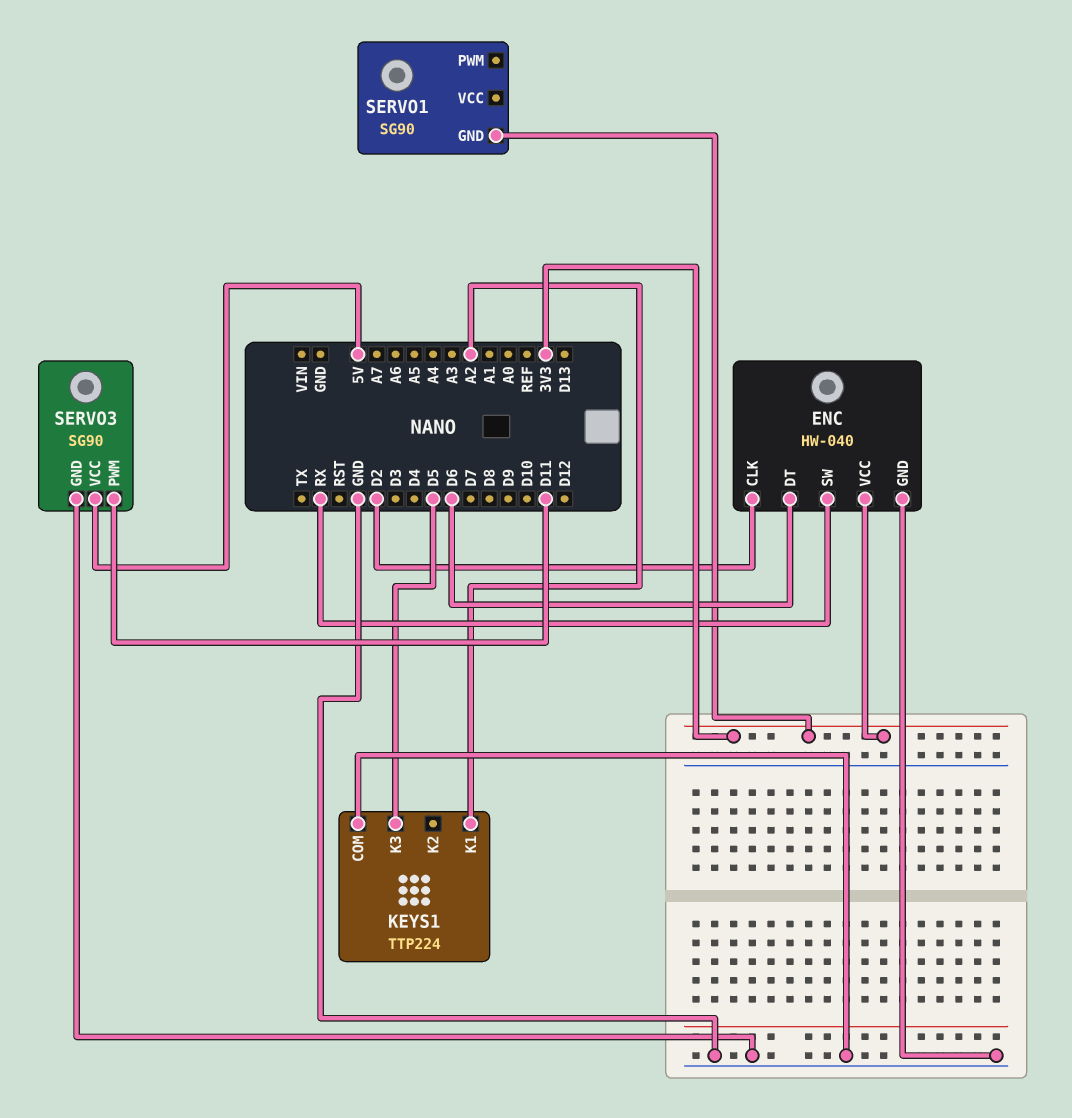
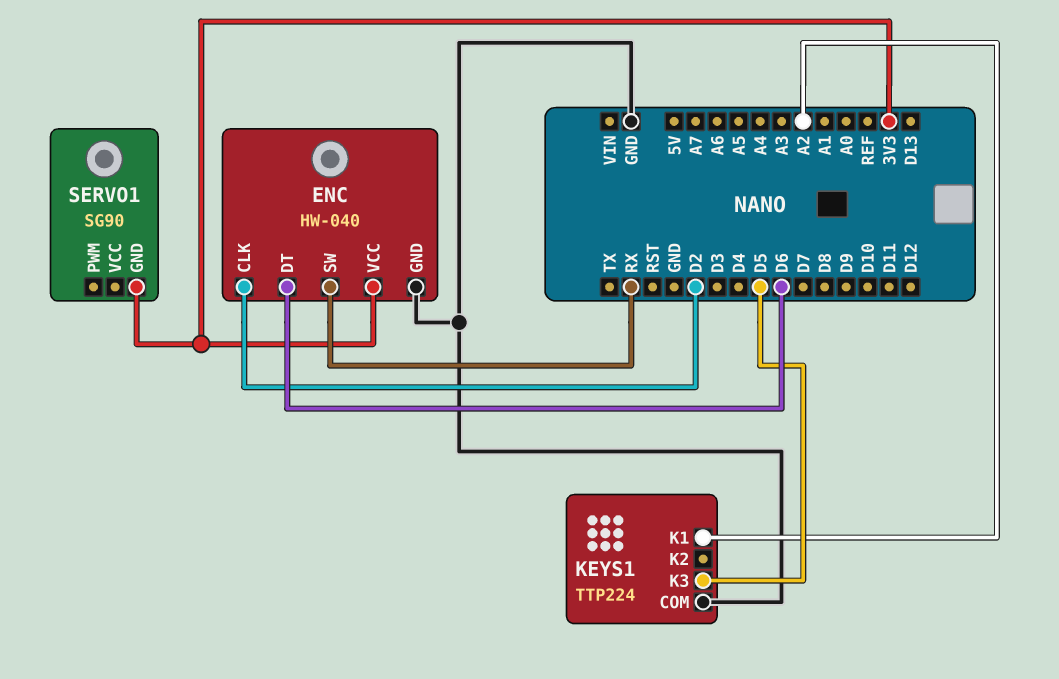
SERVO3: SG90 -> none
SERVO3 pin GND: GND -> none
SERVO3 pin PWM: D11 -> none
SERVO3 pin VCC: 5V -> none

